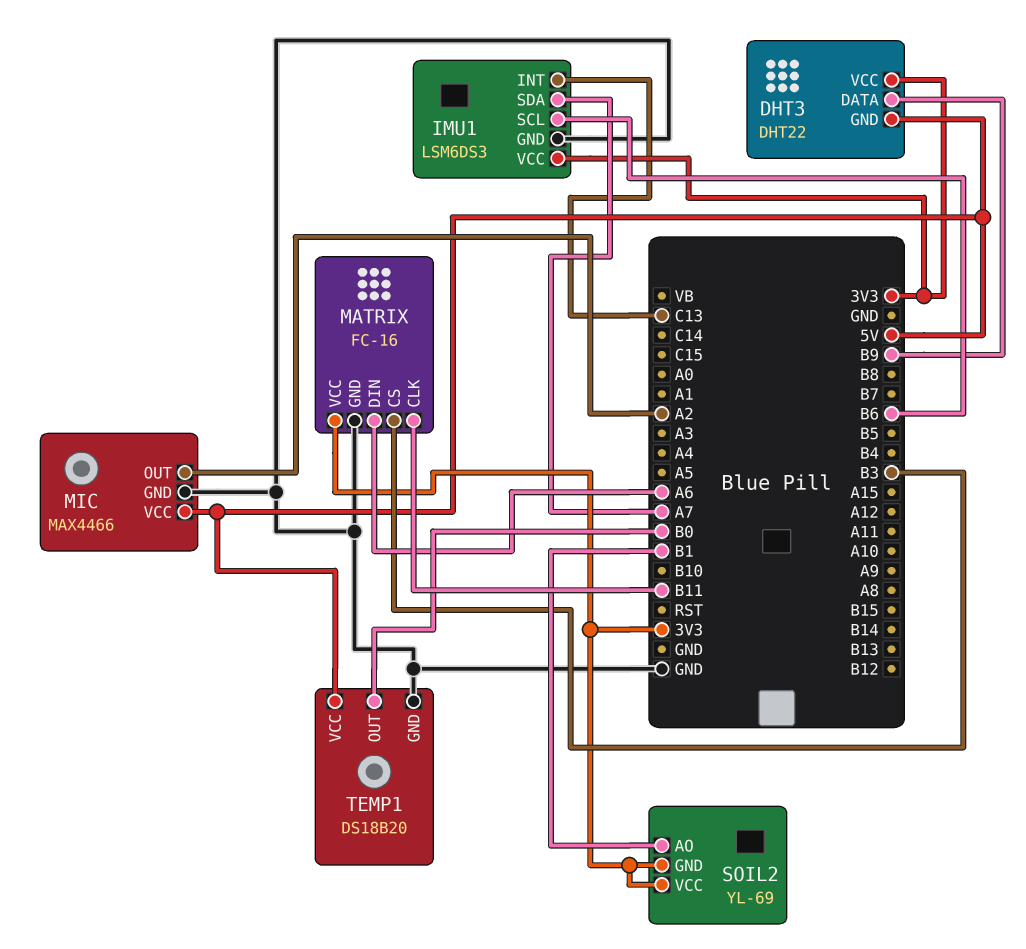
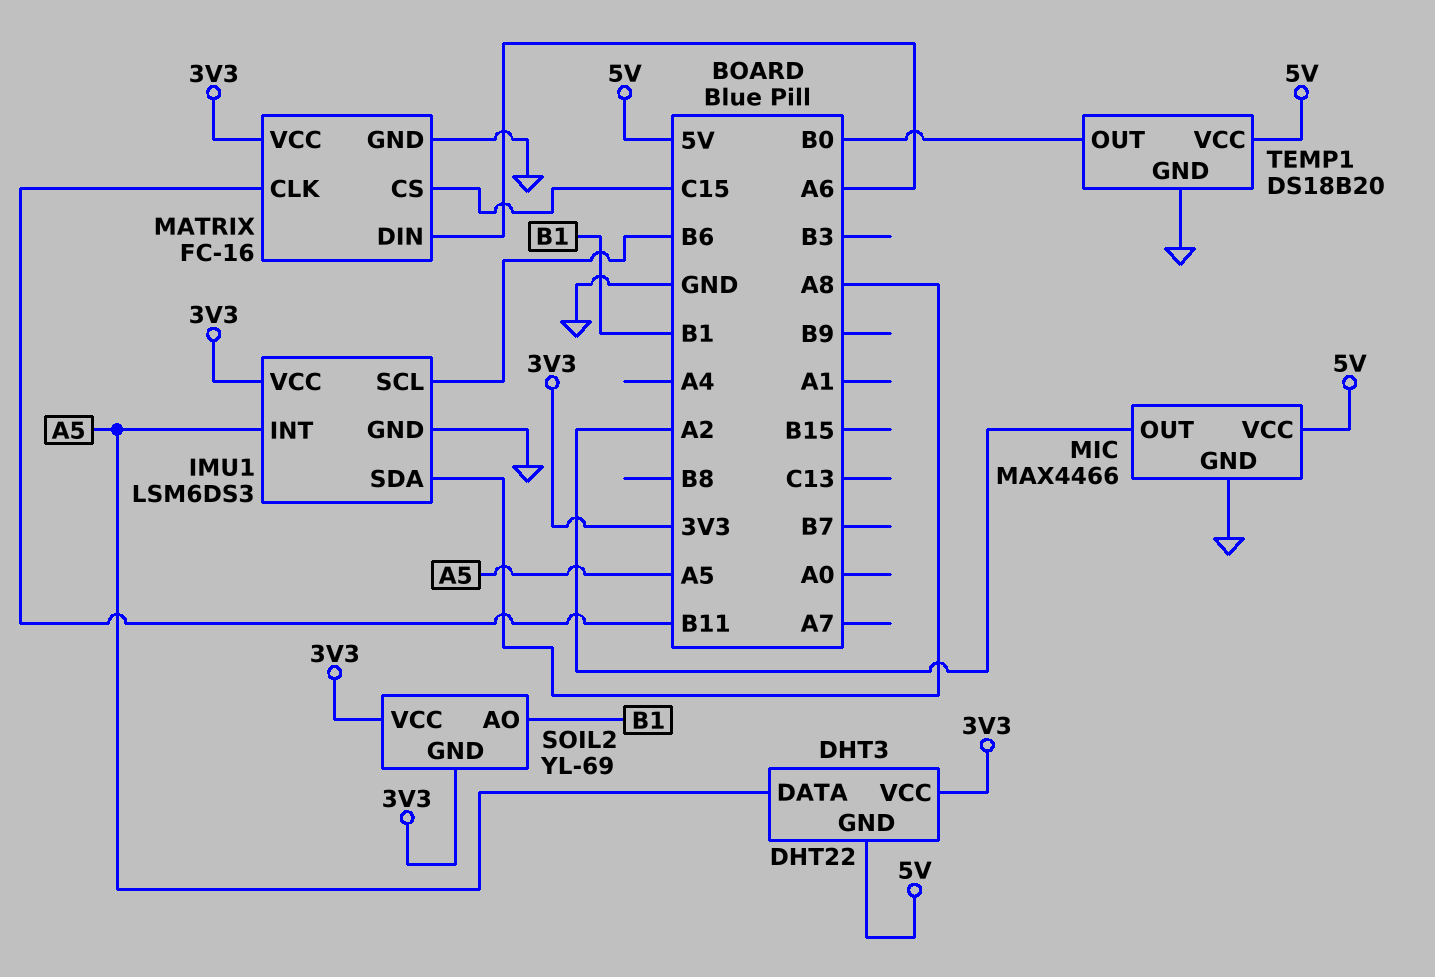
DHT3 pin DATA: B9 -> A5
IMU1 pin INT: C13 -> A5
IMU1 pin SDA: A7 -> A8
MATRIX pin CS: B3 -> C15

